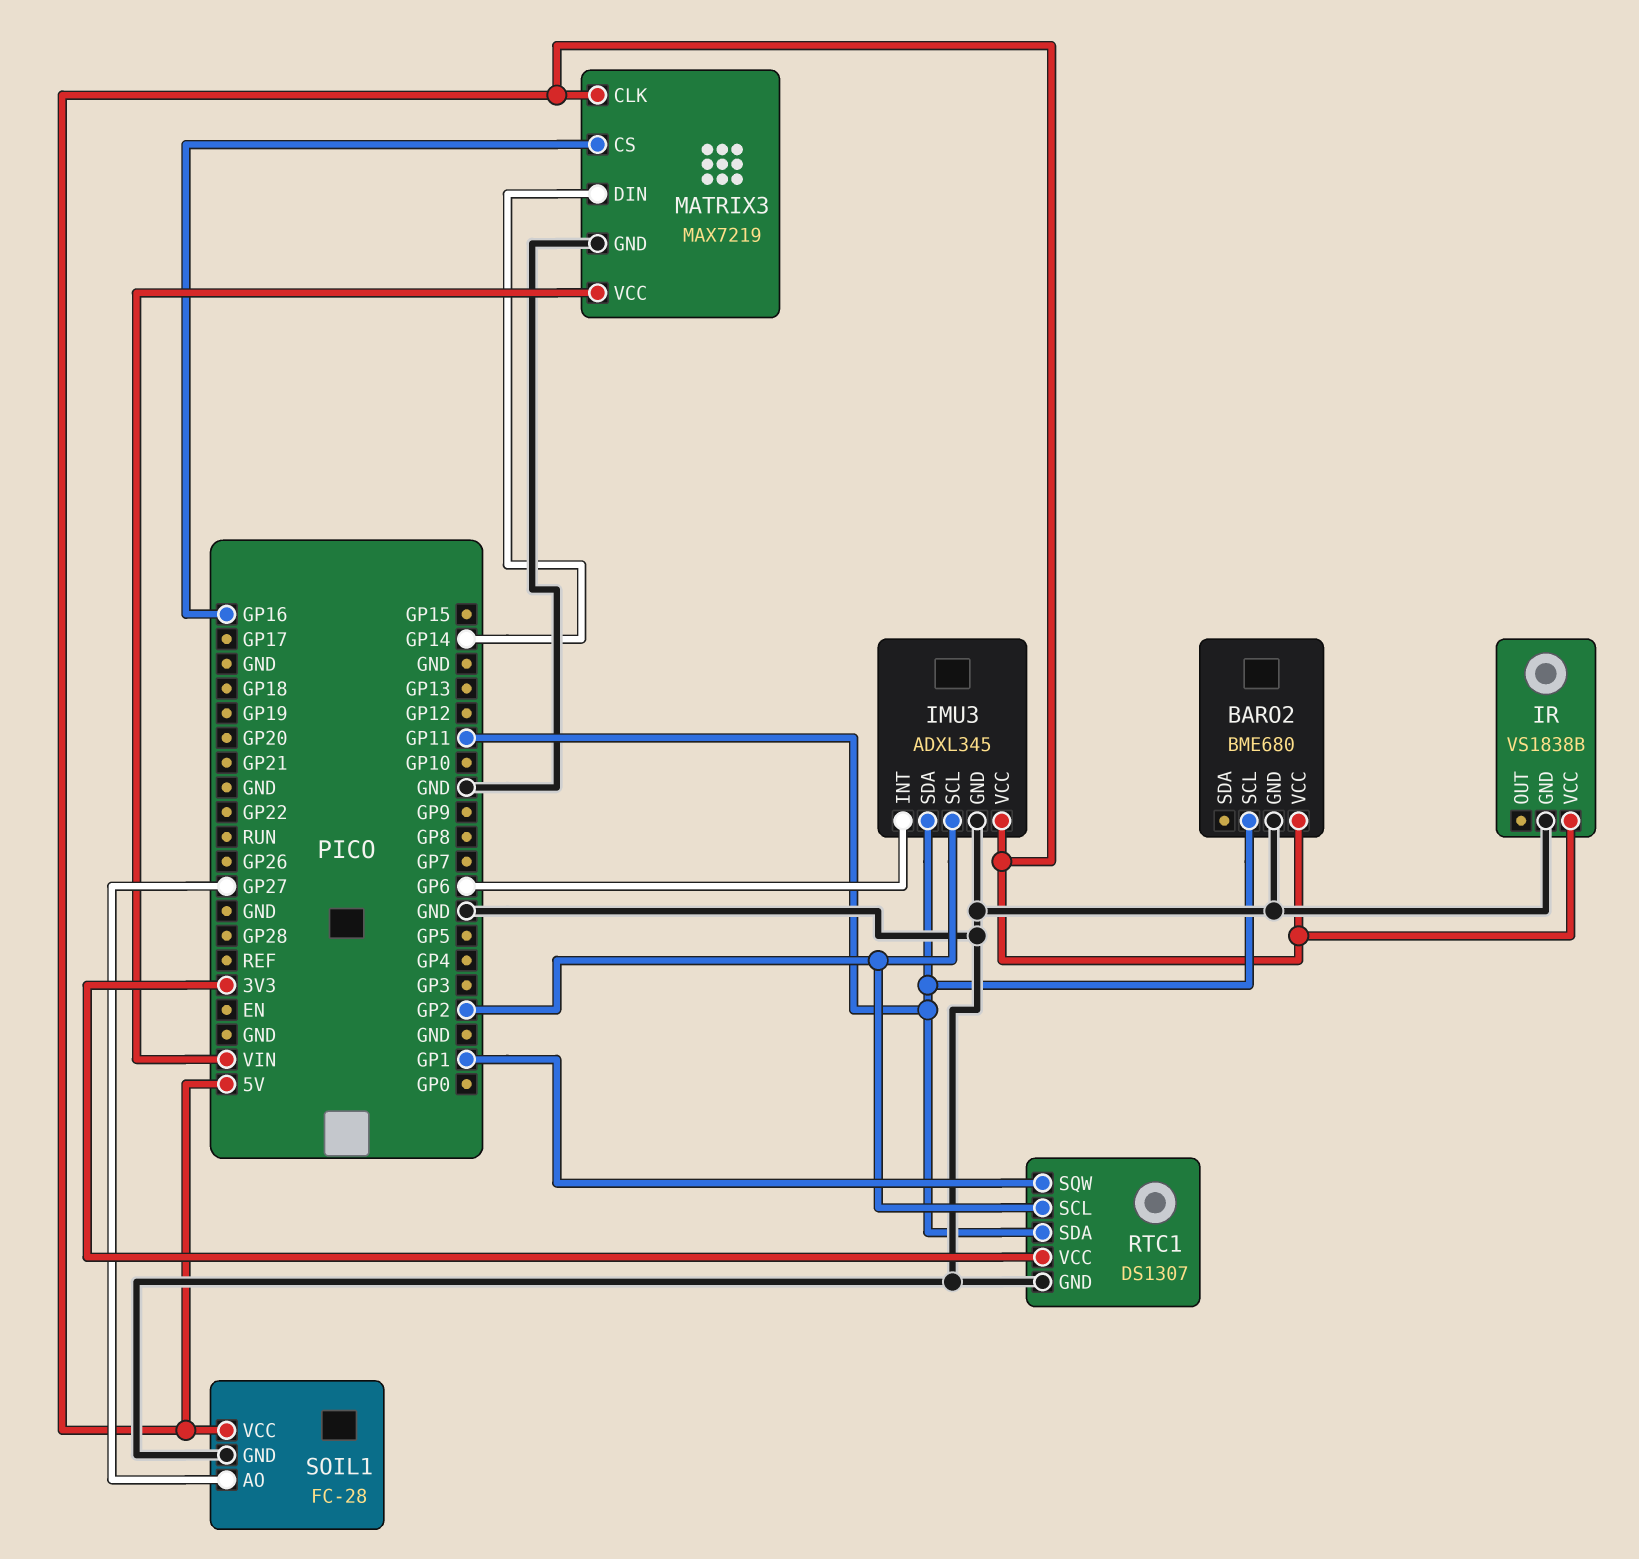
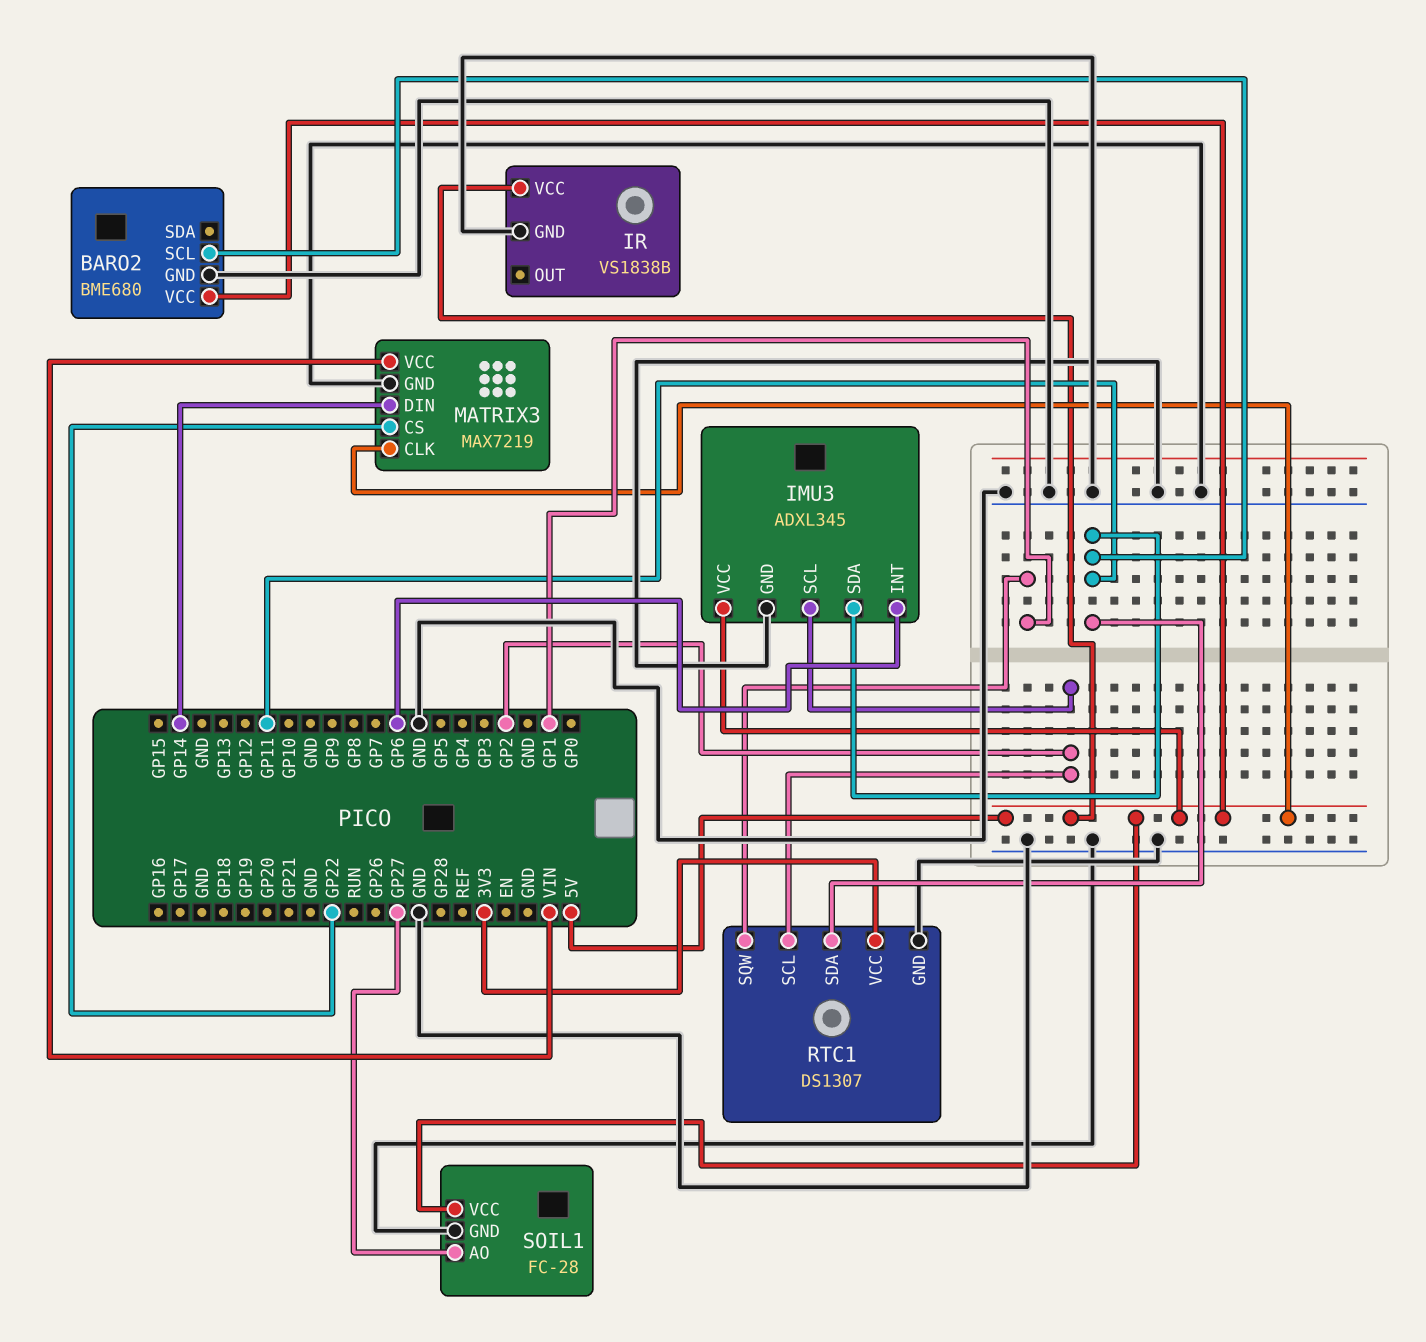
MATRIX3 pin CS: GP16 -> GP22

